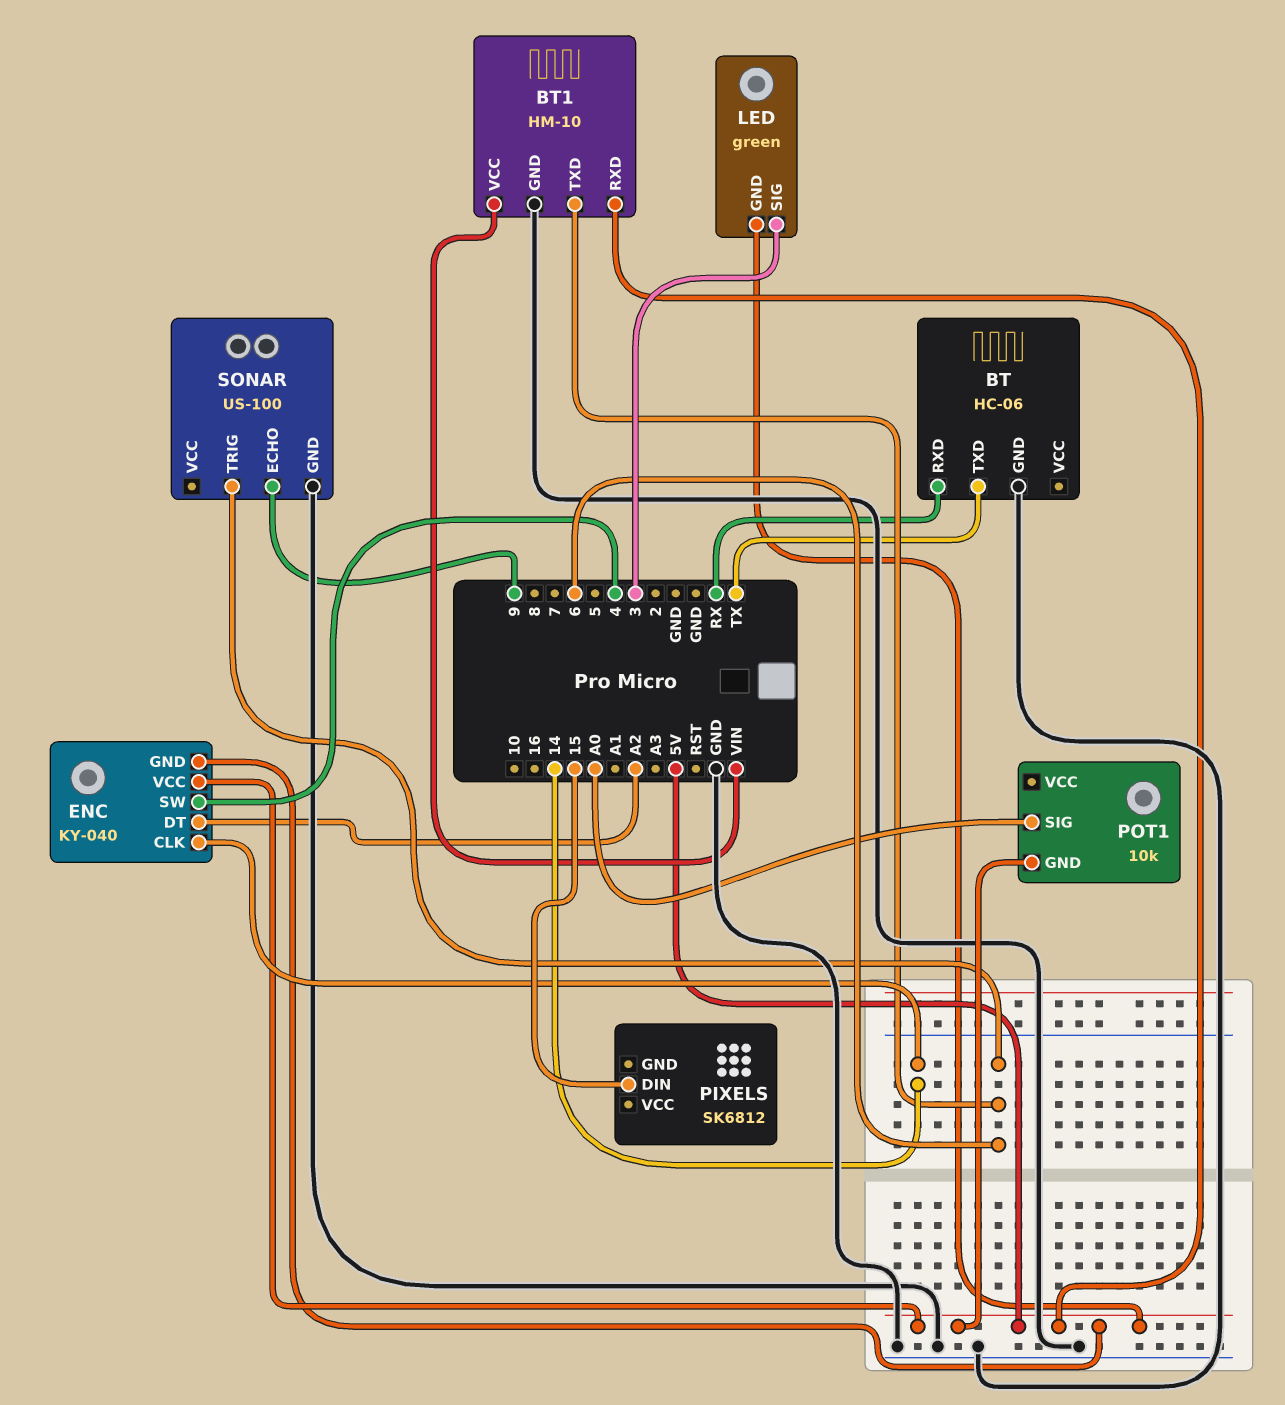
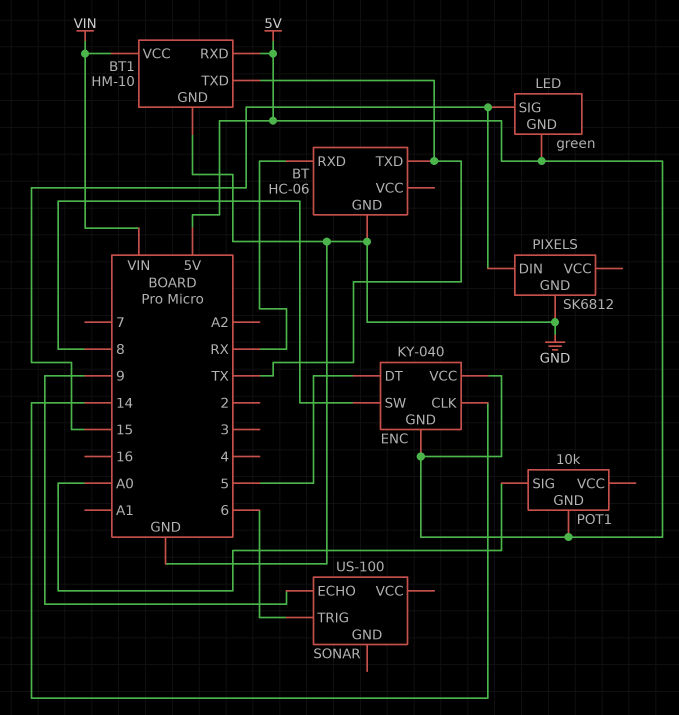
BT1 pin TXD: 6 -> TX
ENC pin DT: A2 -> 5
ENC pin SW: 4 -> 8
LED pin SIG: 3 -> 15
PIXELS pin GND: none -> GND
SONAR pin GND: GND -> none

